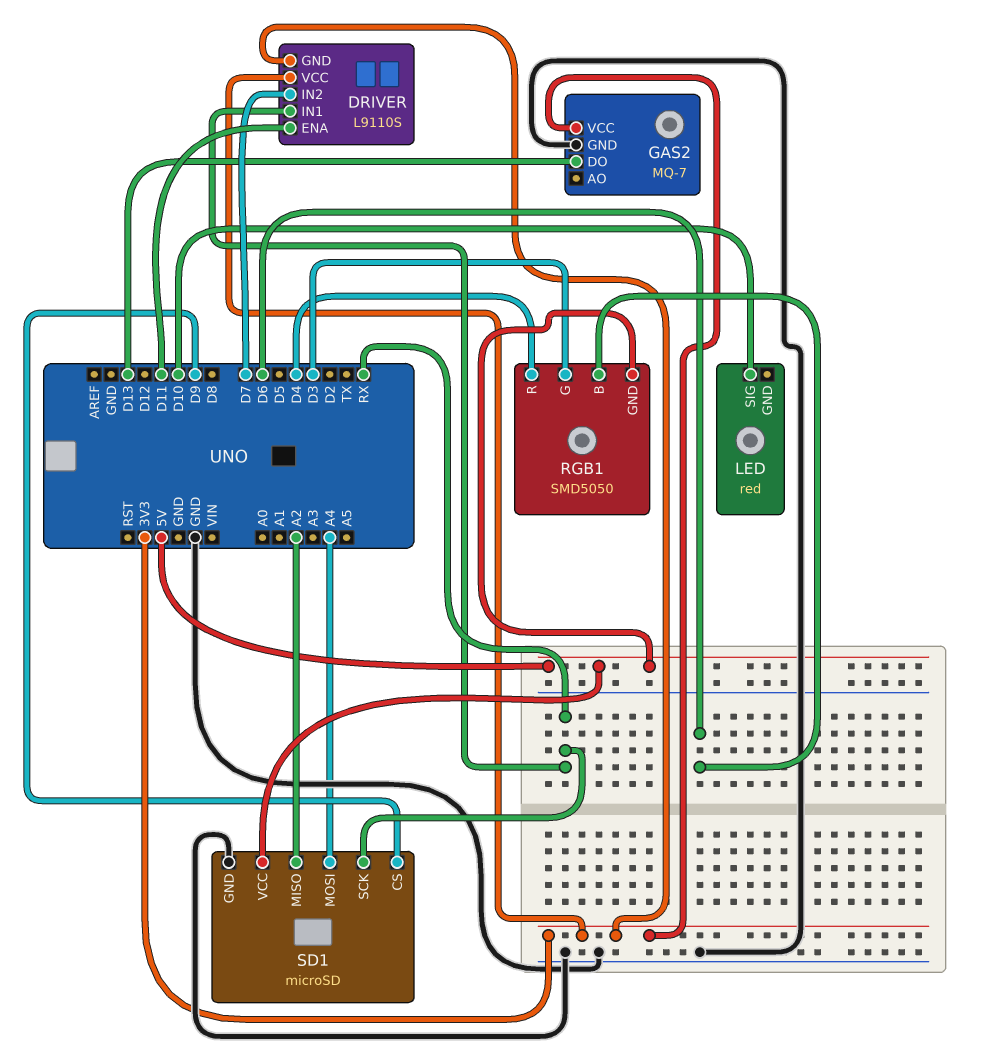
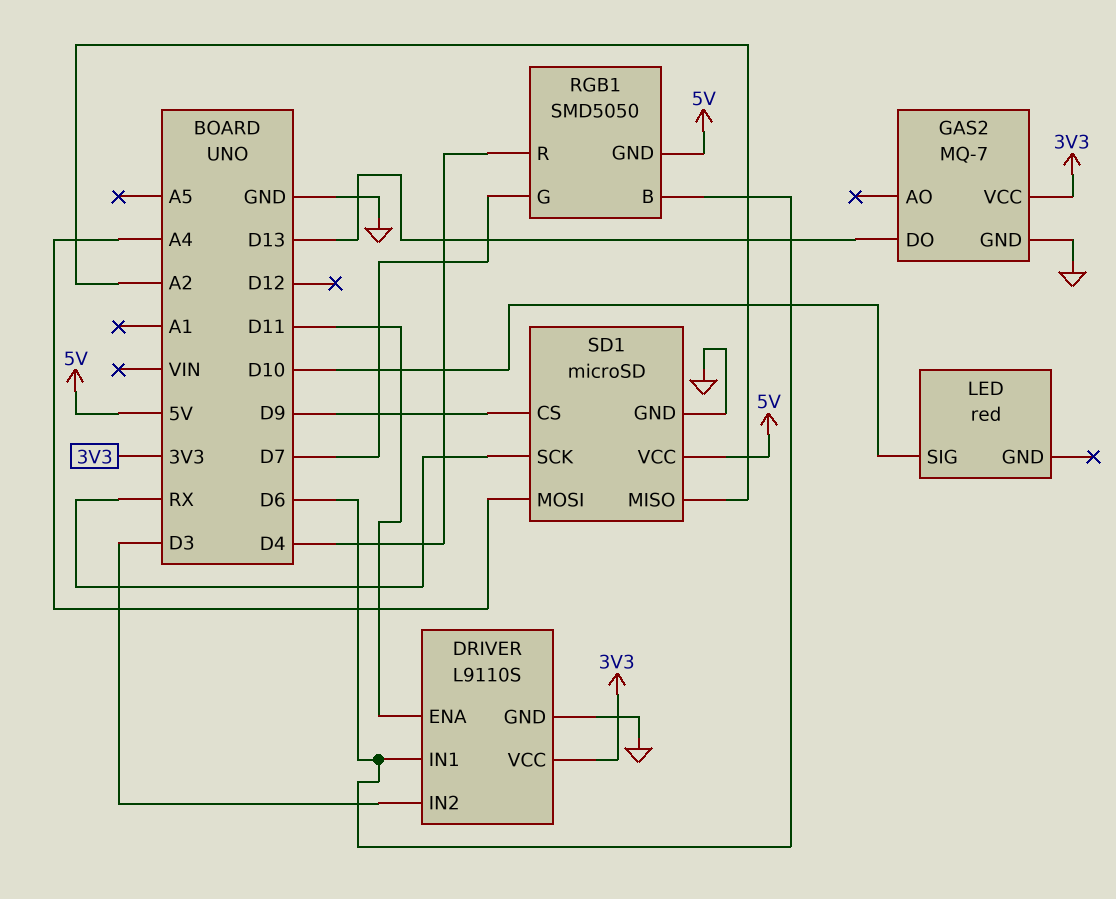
DRIVER pin GND: 3V3 -> GND
DRIVER pin IN1: RX -> D6
DRIVER pin IN2: D7 -> D3
RGB1 pin G: D3 -> D7

